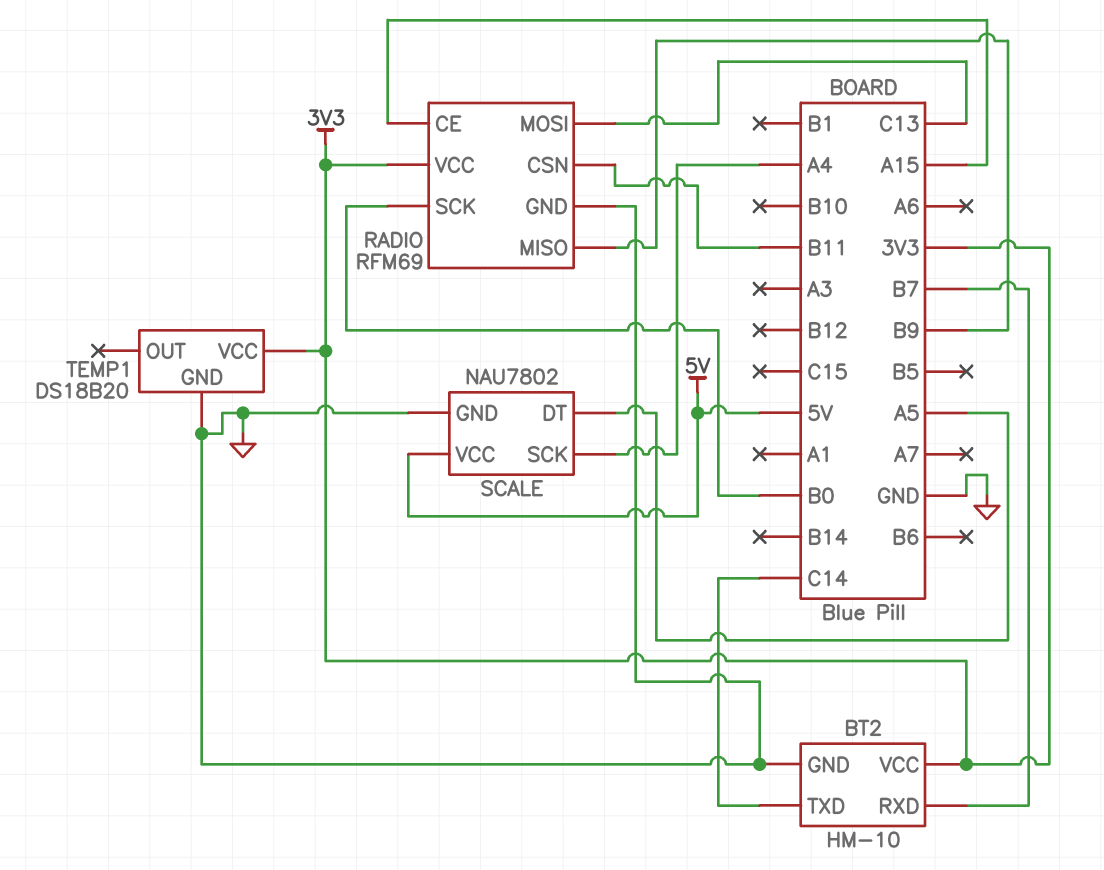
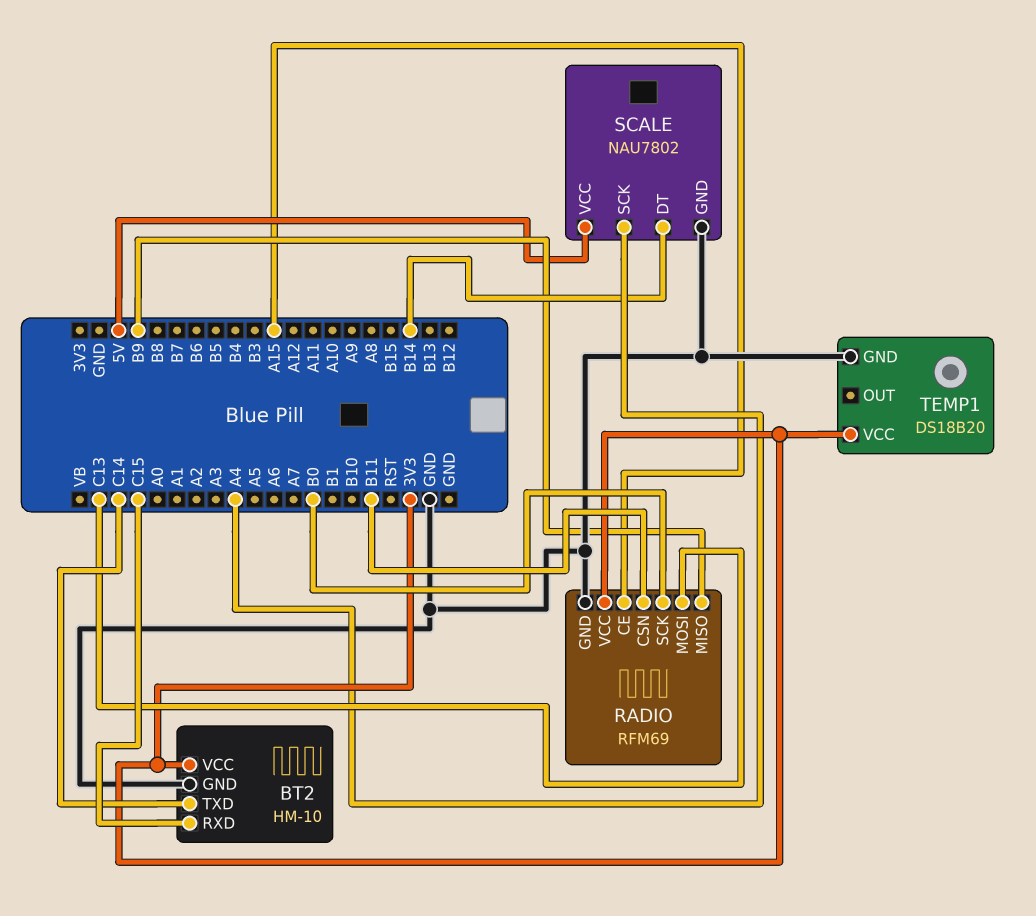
BT2 pin RXD: B7 -> C15
SCALE pin DT: A5 -> B14

